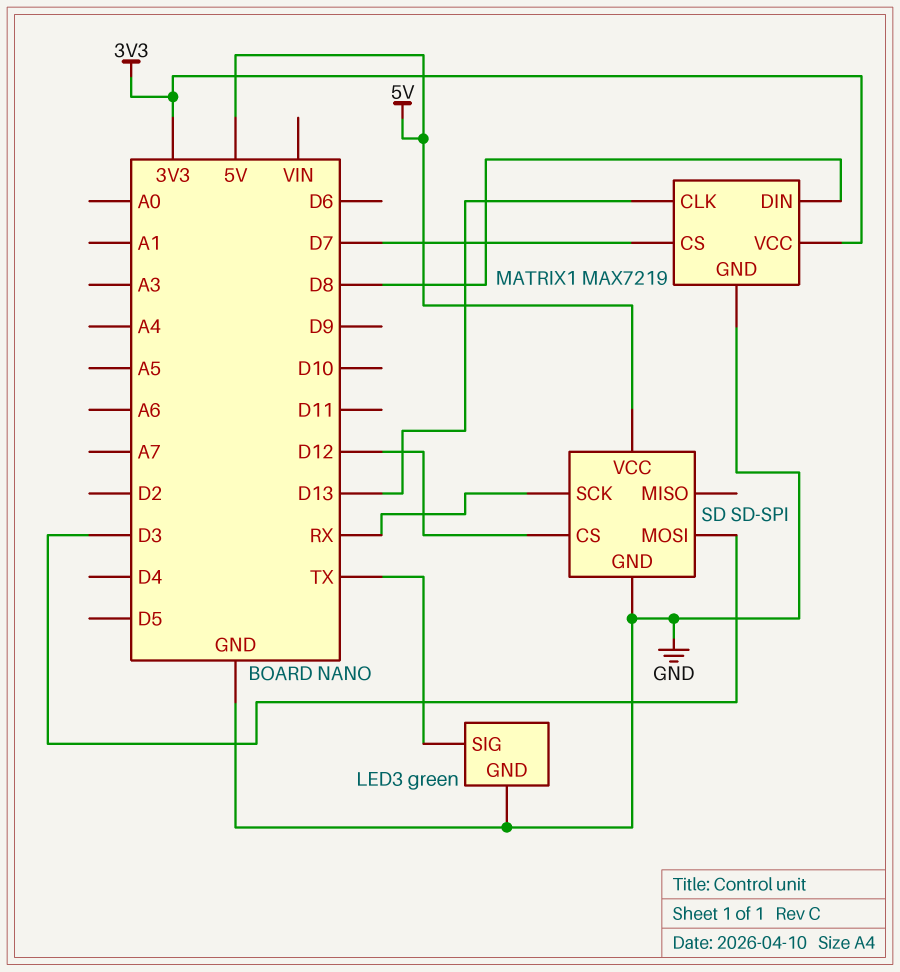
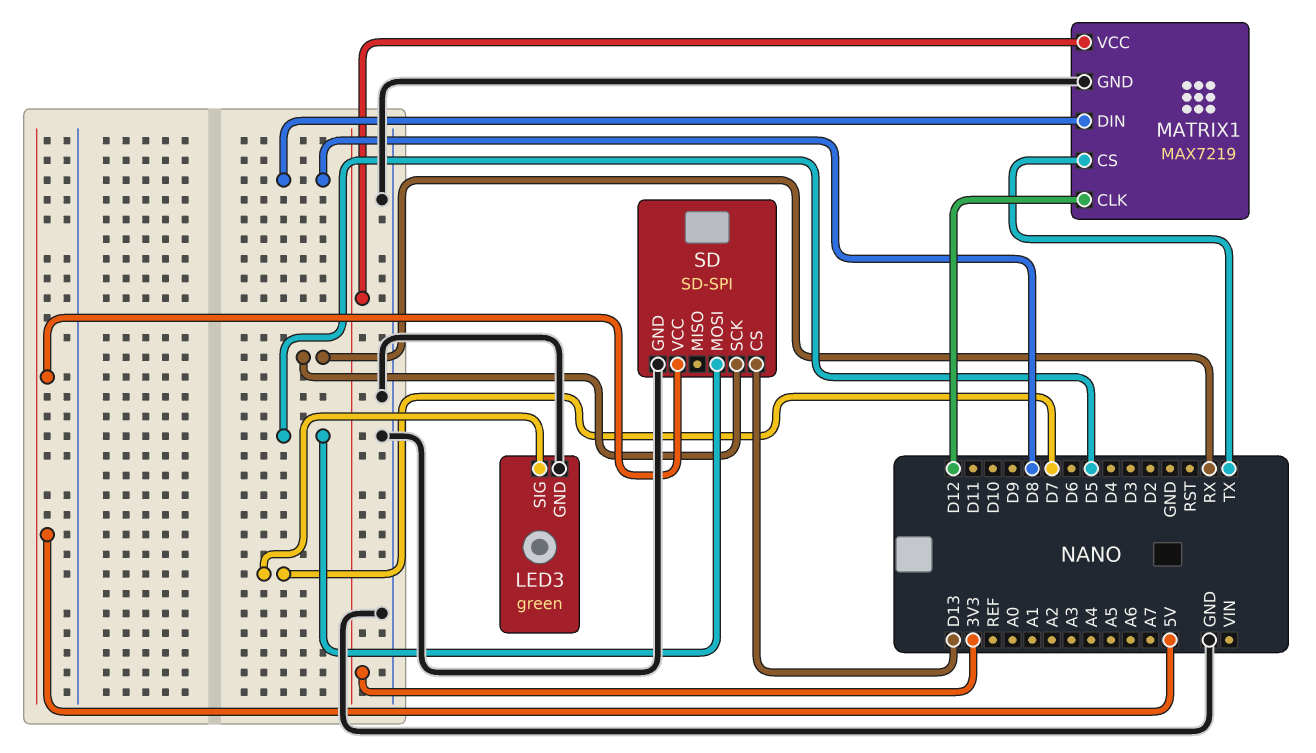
LED3 pin SIG: TX -> D7
MATRIX1 pin CLK: D13 -> D12
MATRIX1 pin CS: D7 -> TX
SD pin CS: D12 -> D13
SD pin MOSI: D3 -> D5

